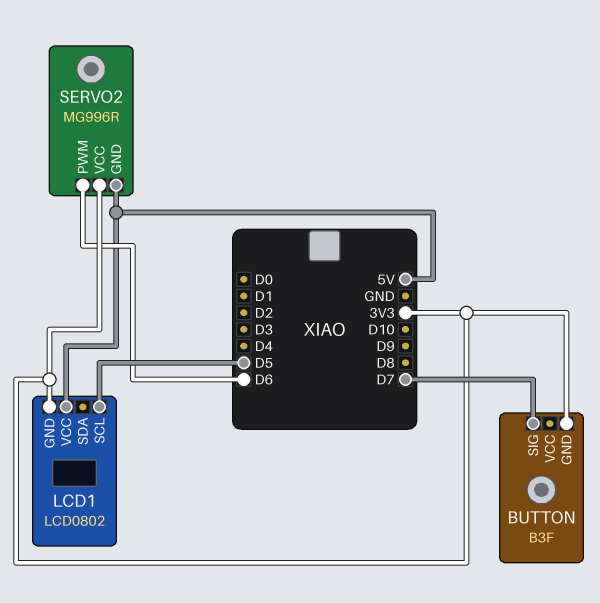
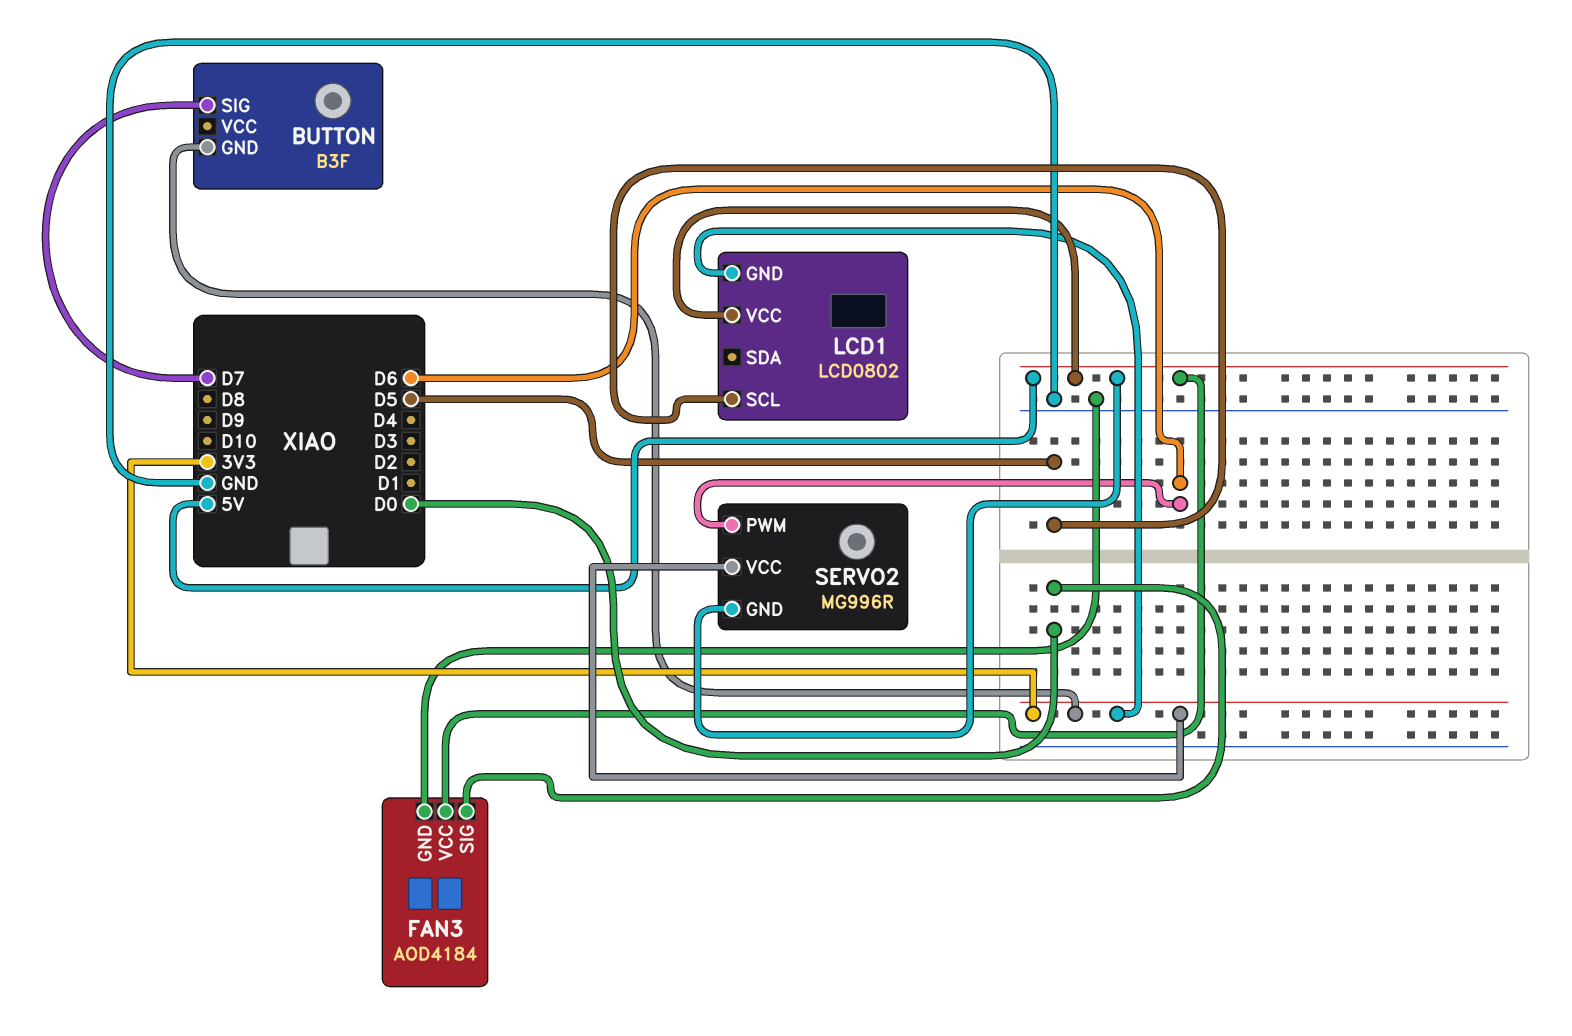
FAN3: none -> AOD4184
FAN3 pin GND: none -> GND
FAN3 pin SIG: none -> D0
FAN3 pin VCC: none -> 5V

